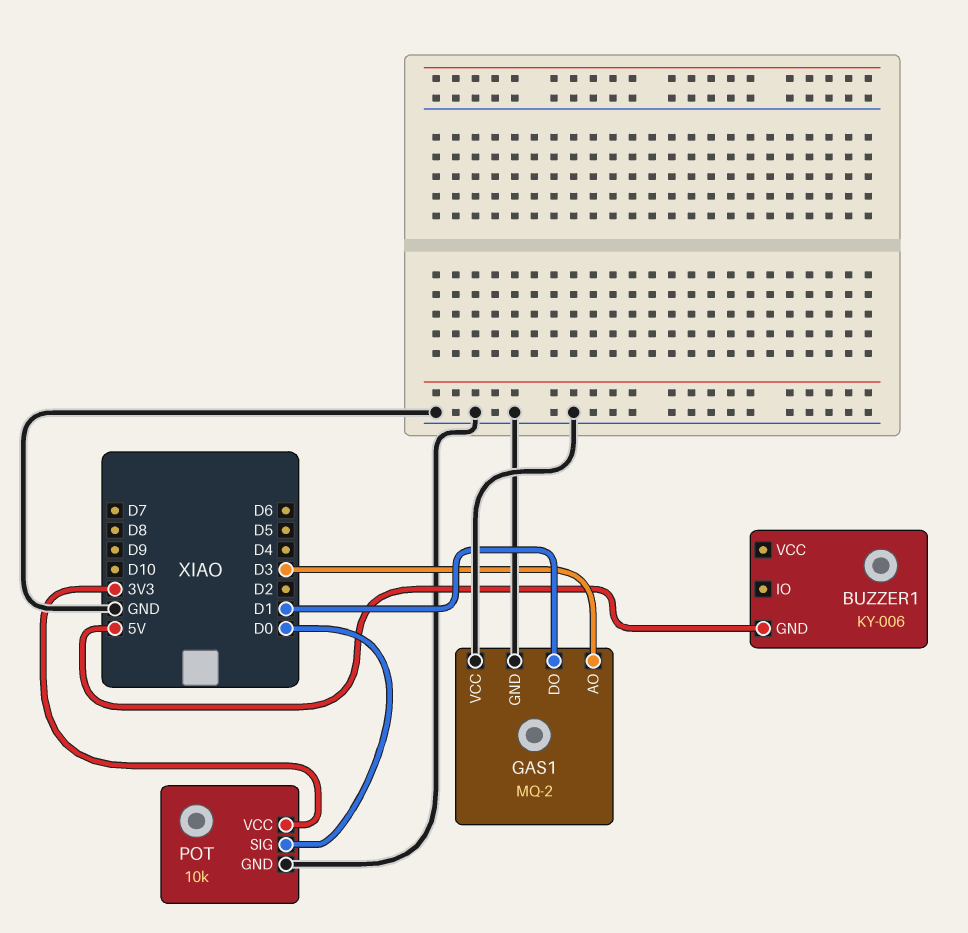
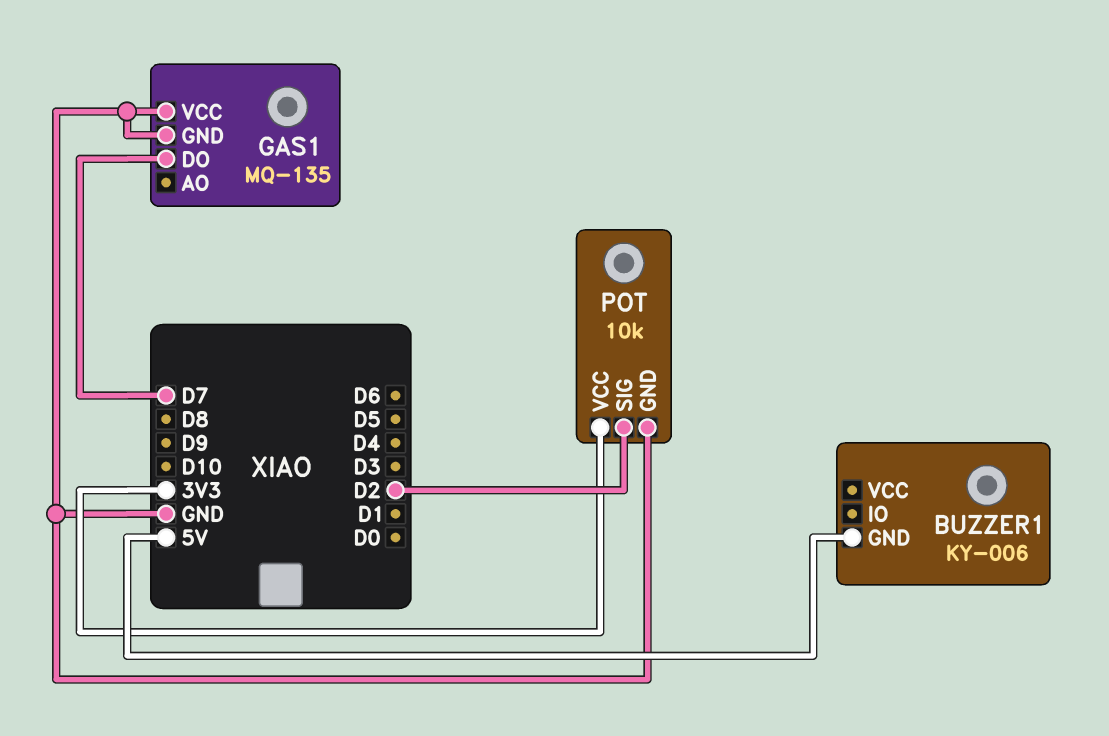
GAS1: MQ-2 -> MQ-135
GAS1 pin AO: D3 -> none
GAS1 pin DO: D1 -> D7
POT pin SIG: D0 -> D2

